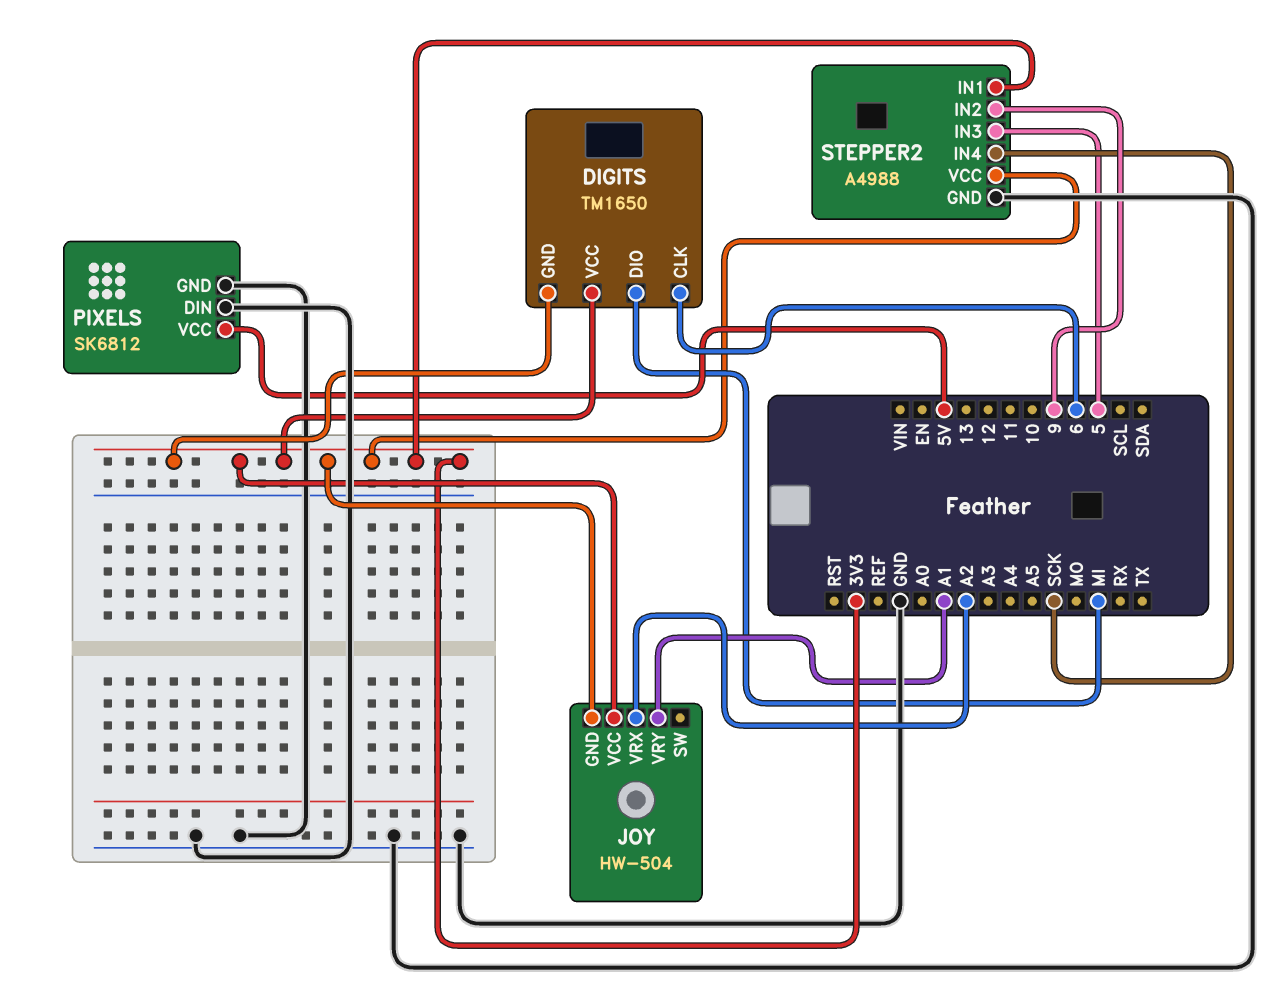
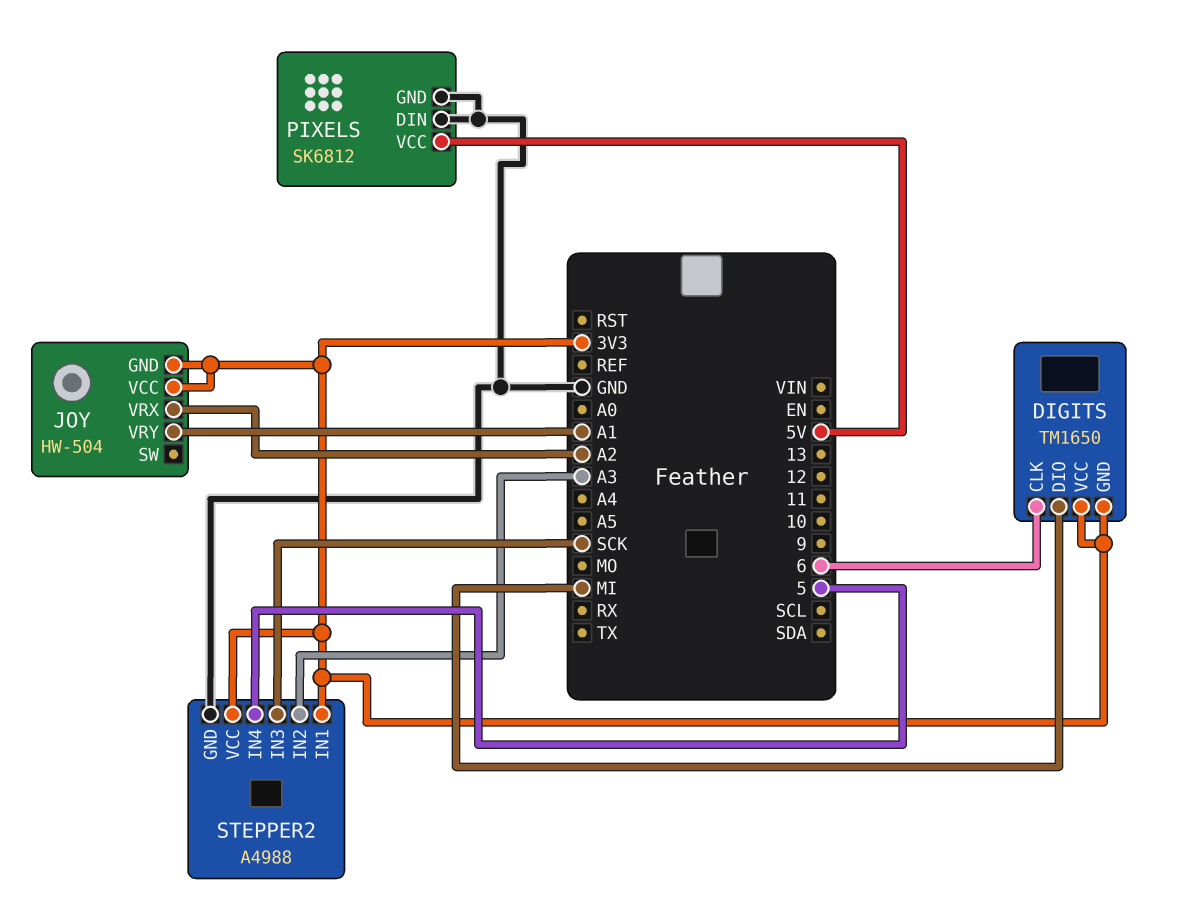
STEPPER2 pin IN2: 9 -> A3
STEPPER2 pin IN3: 5 -> SCK
STEPPER2 pin IN4: SCK -> 5

